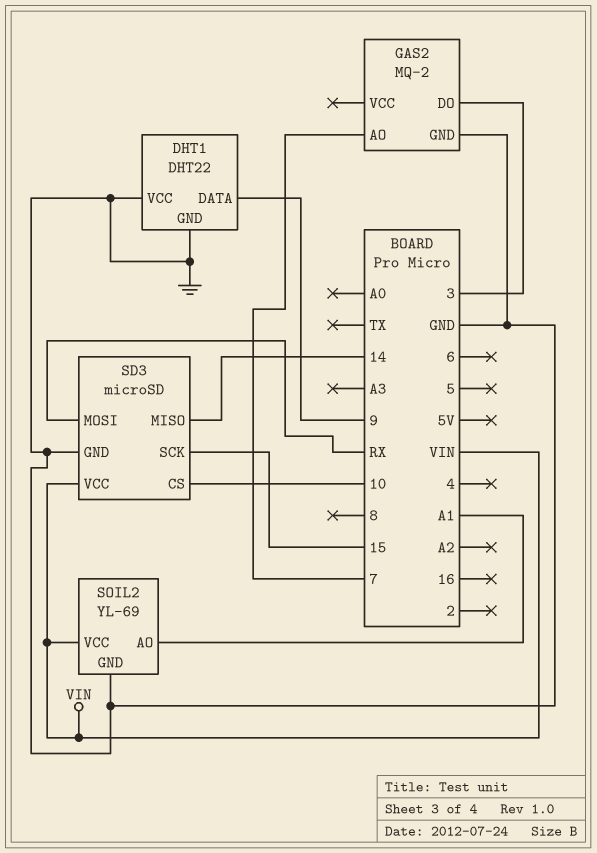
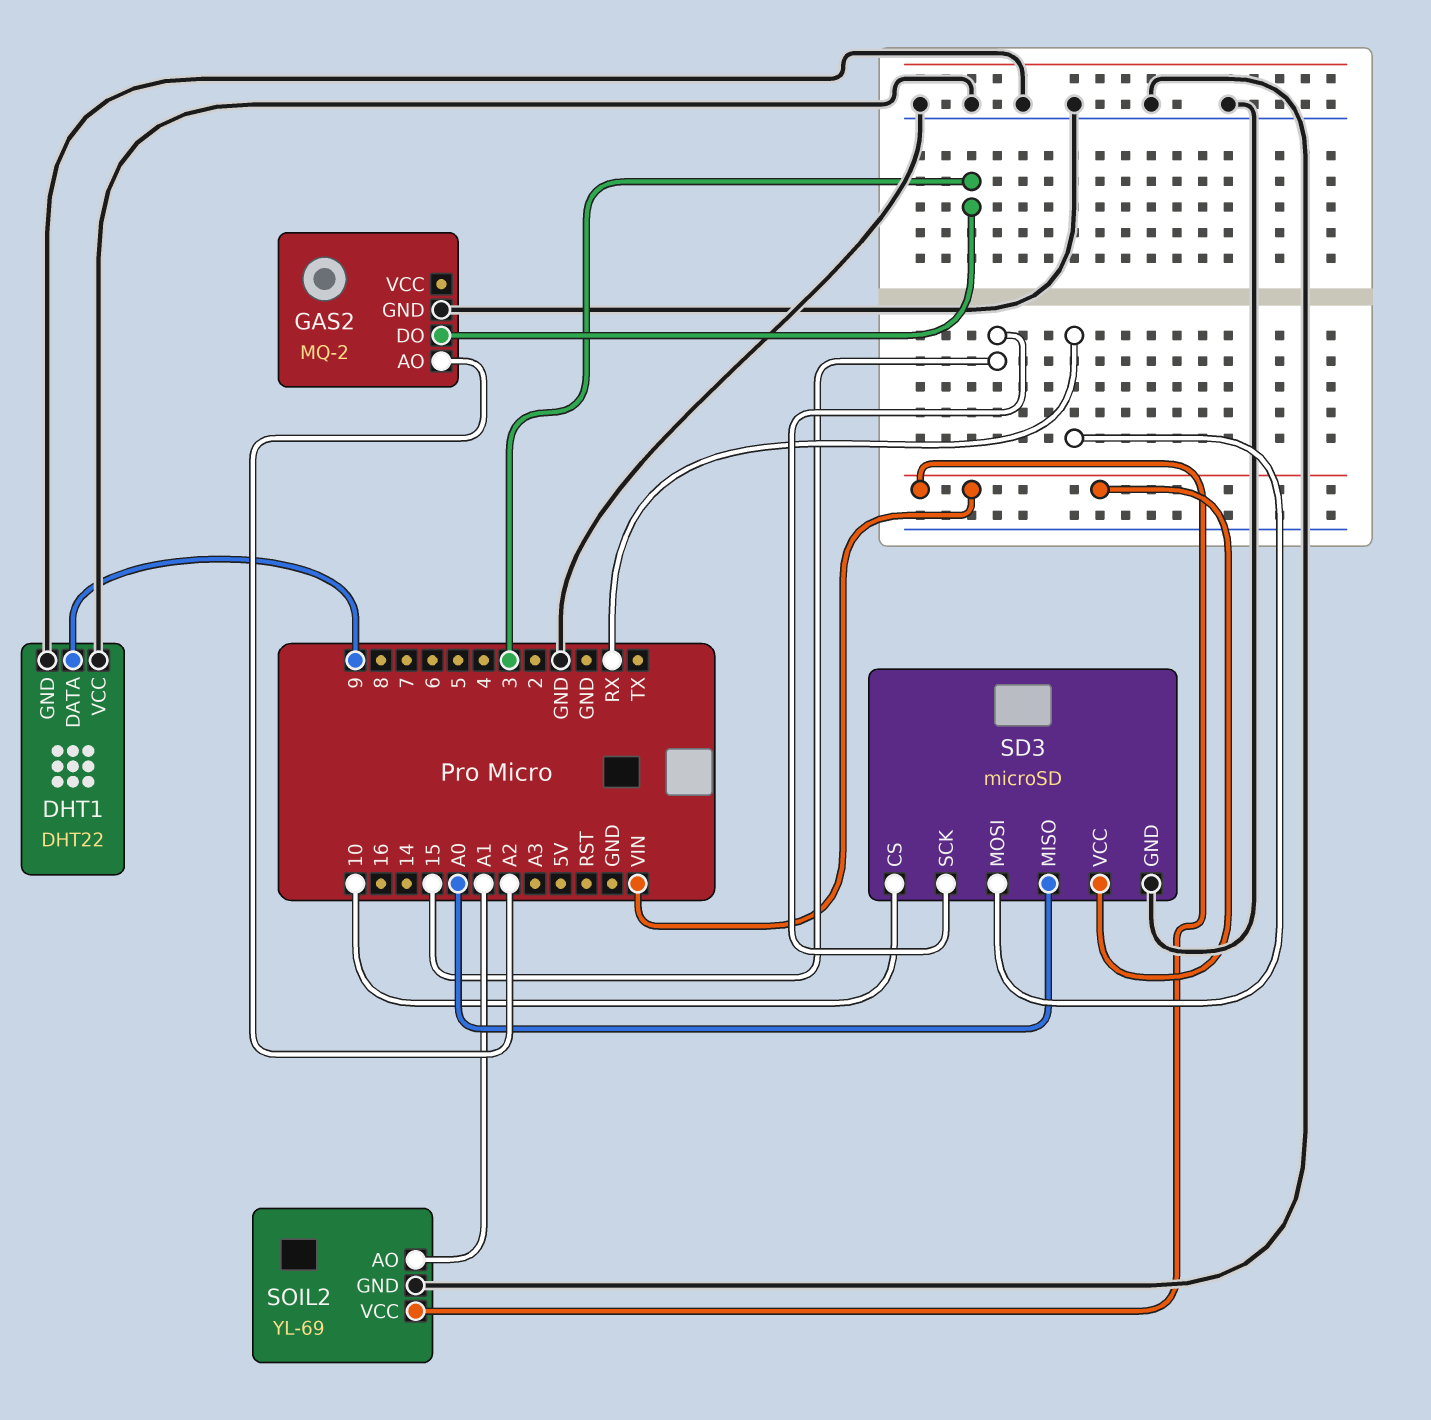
GAS2 pin AO: 7 -> A2
SD3 pin MISO: 14 -> A0

